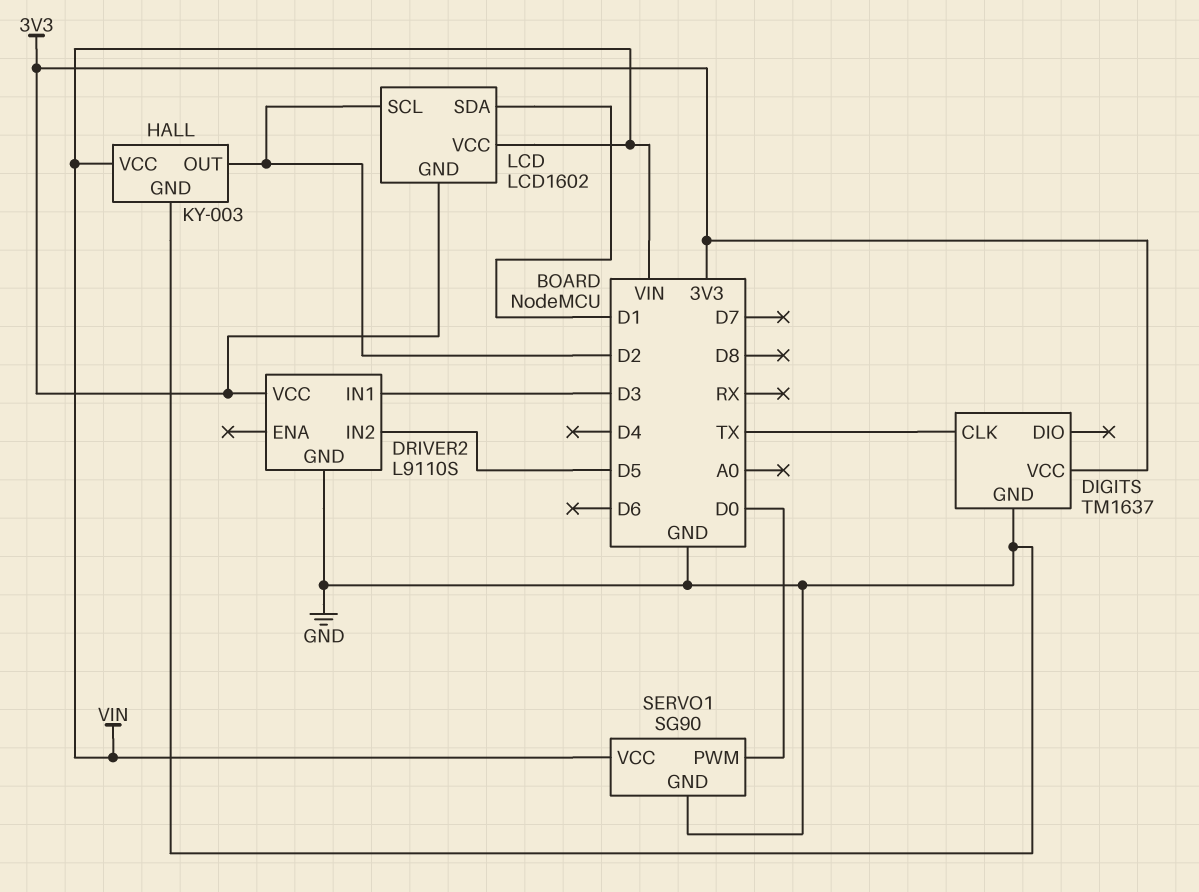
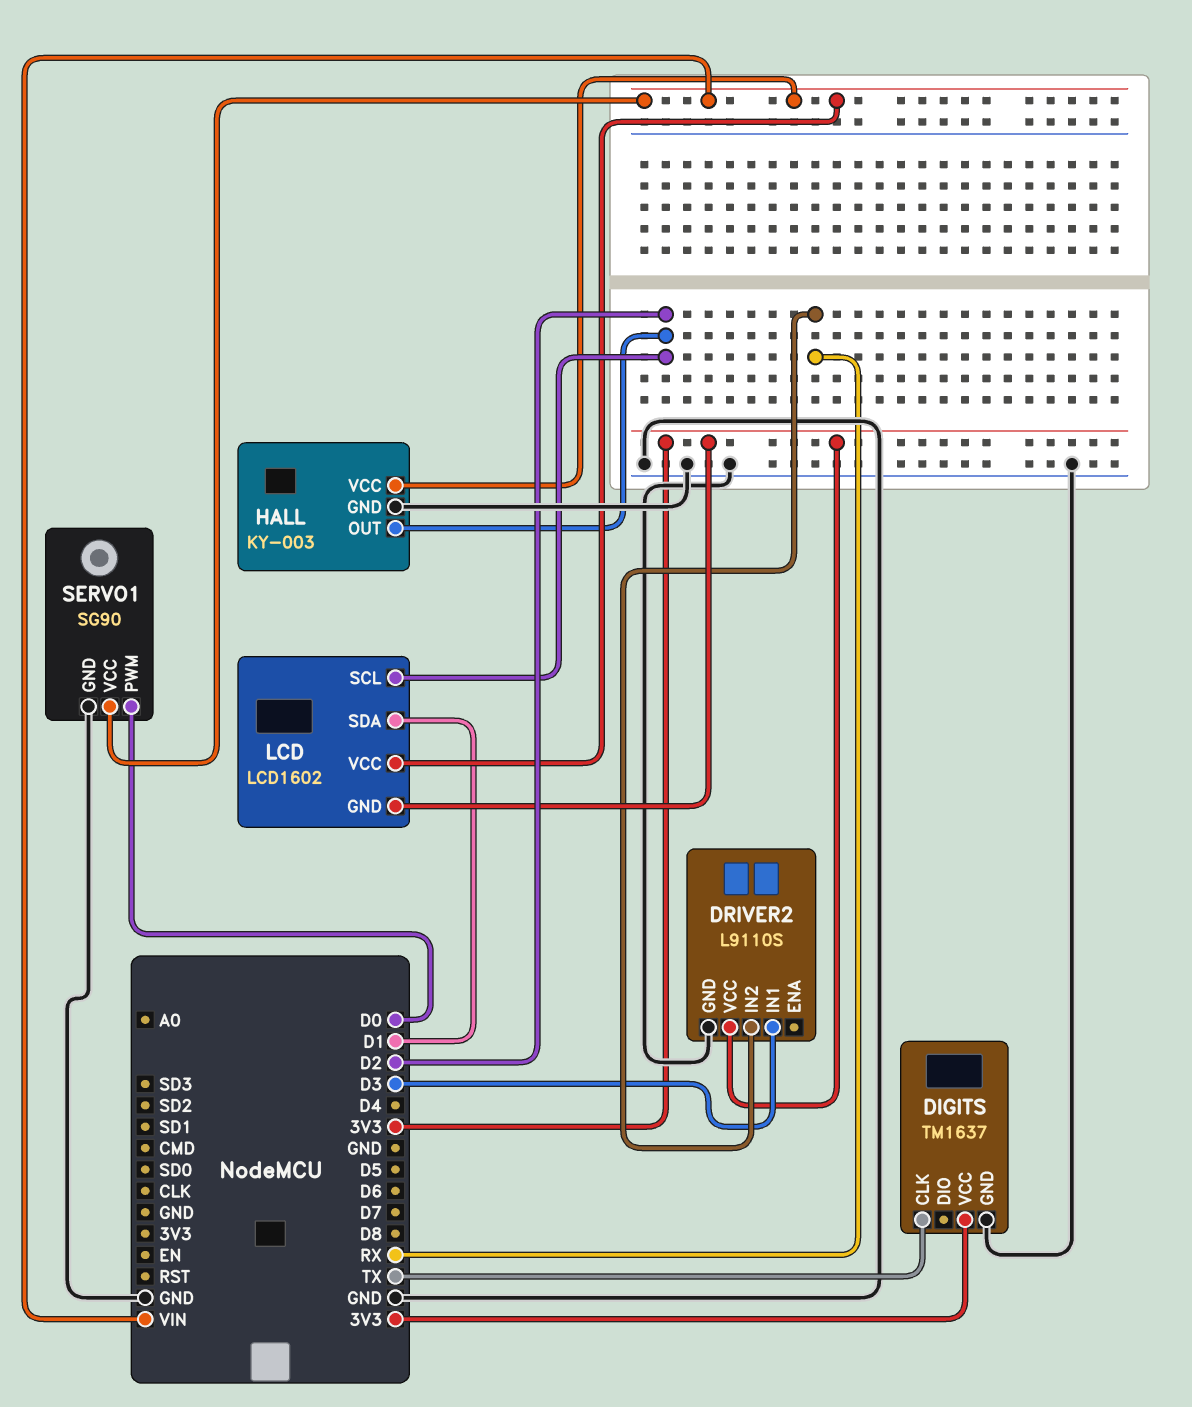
DRIVER2 pin IN2: D5 -> RX

